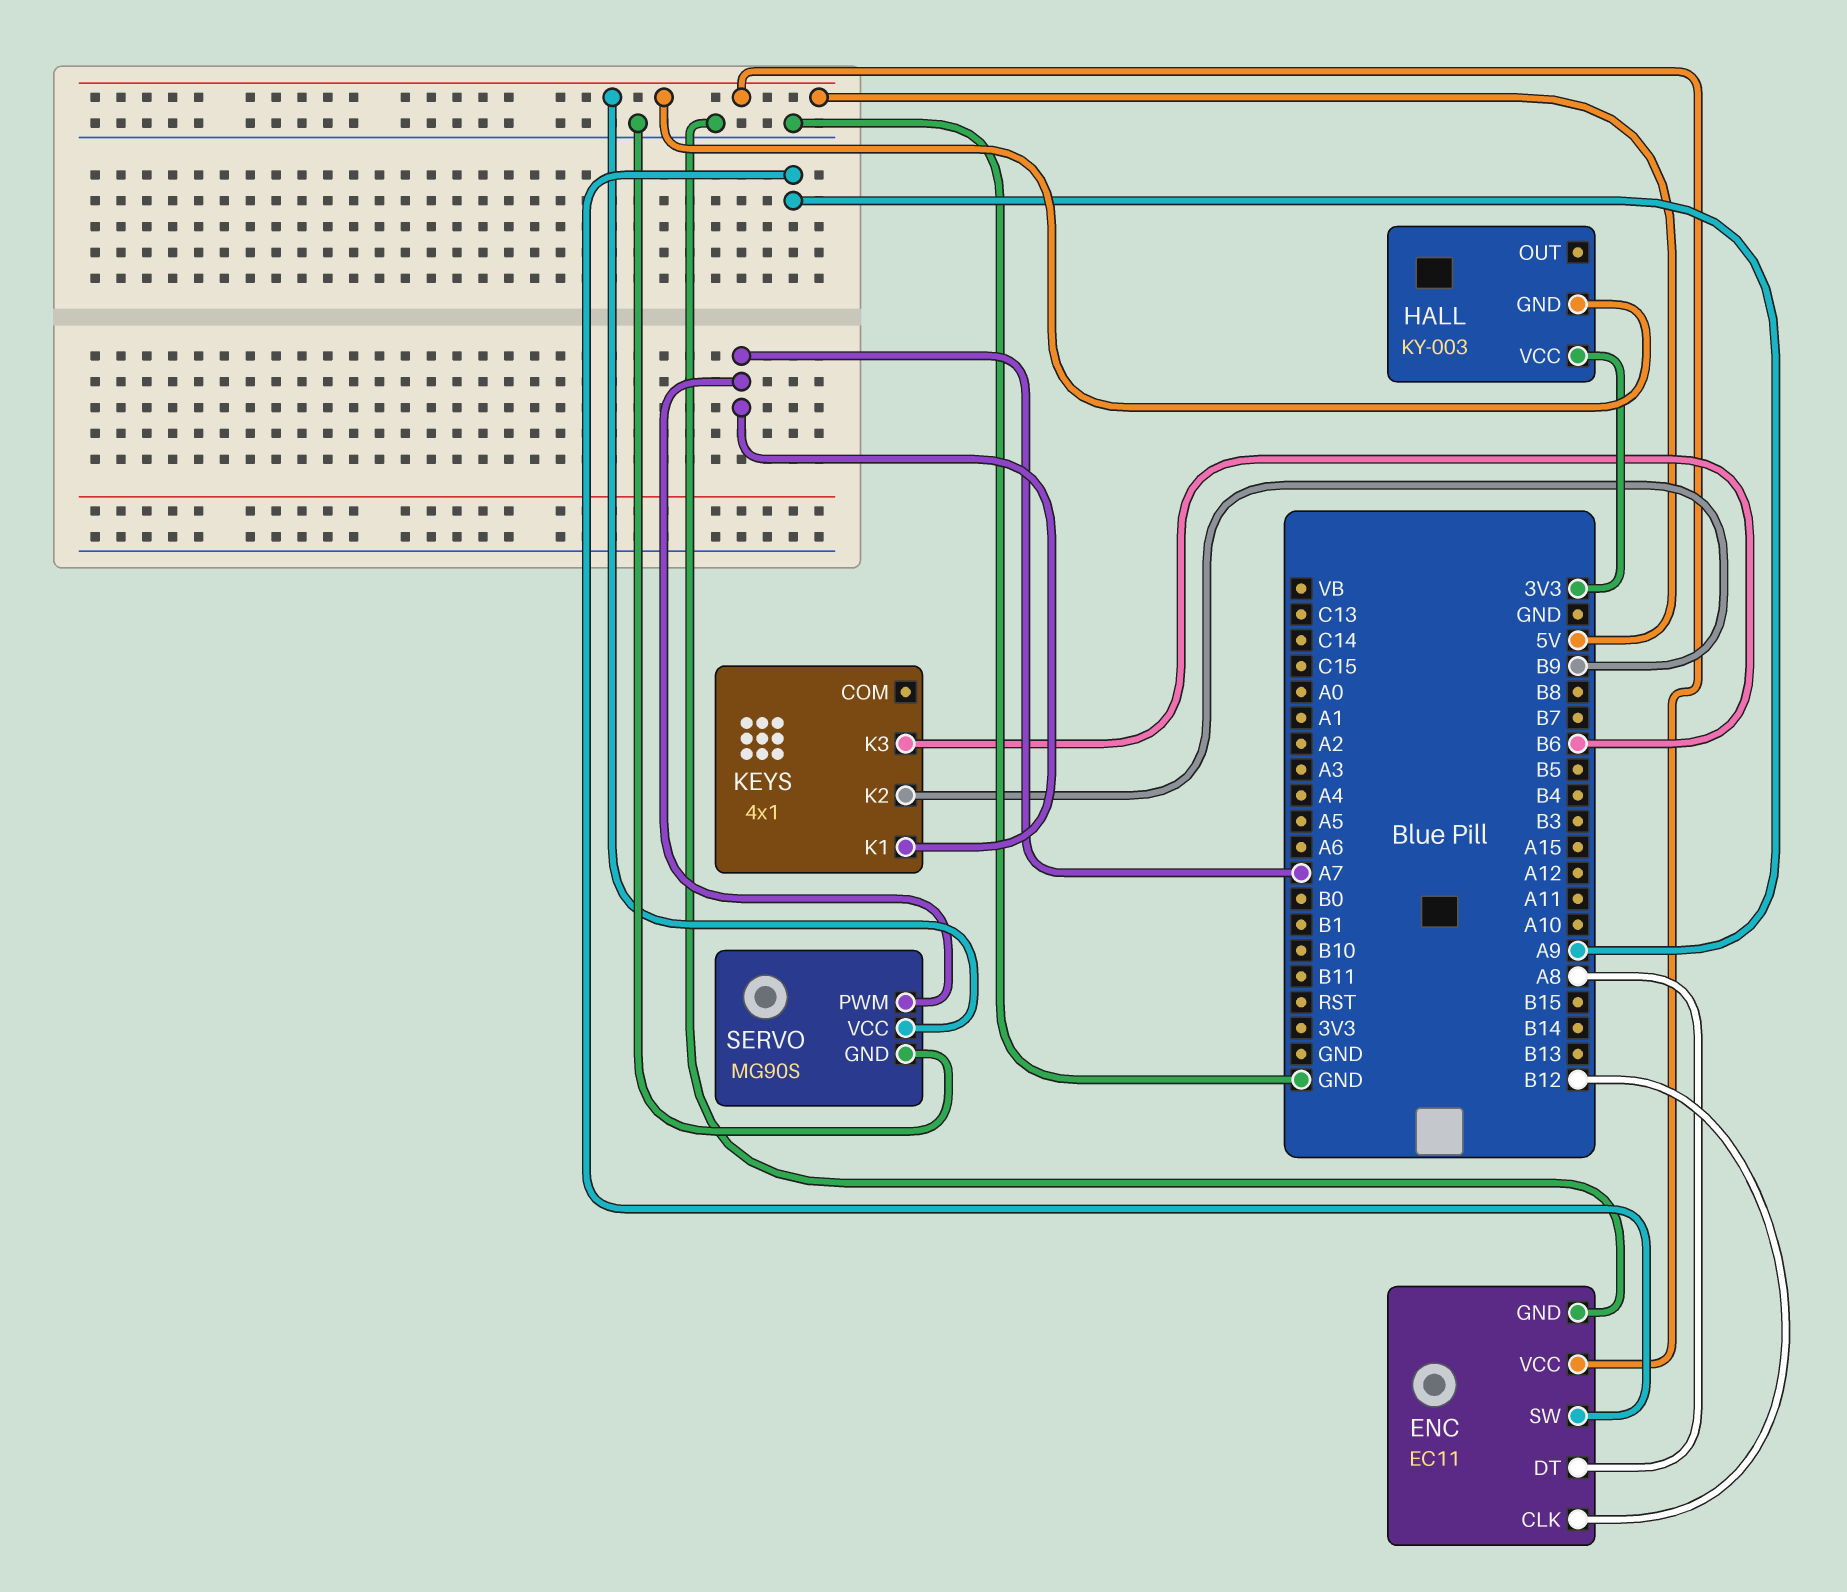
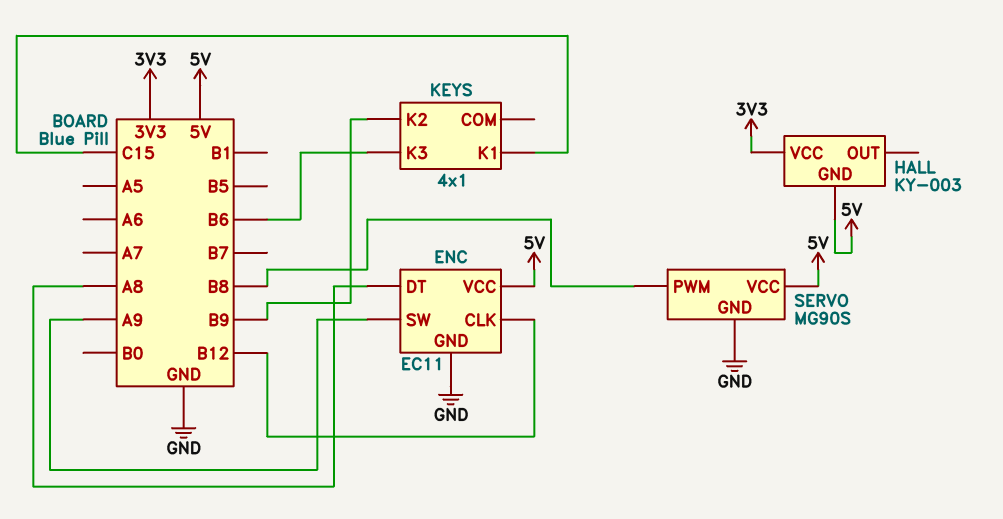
KEYS pin K1: A7 -> C15
SERVO pin PWM: A7 -> B8

